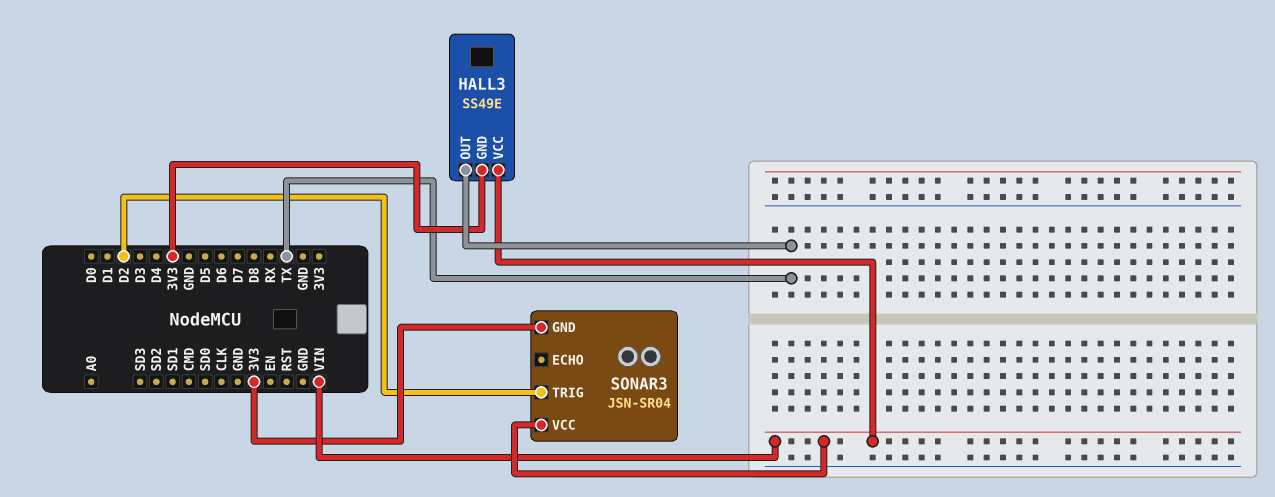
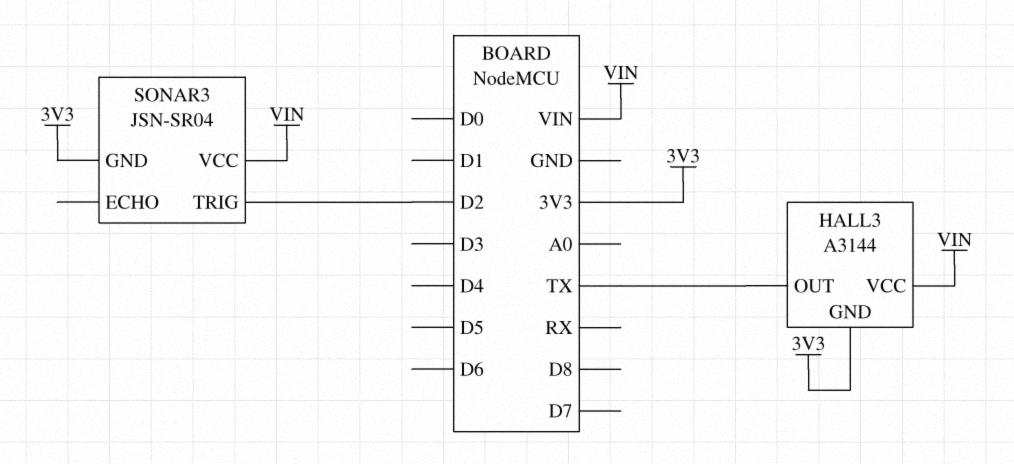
HALL3: SS49E -> A3144

